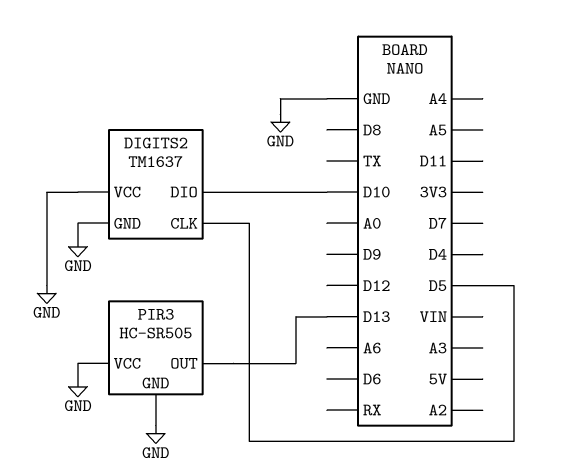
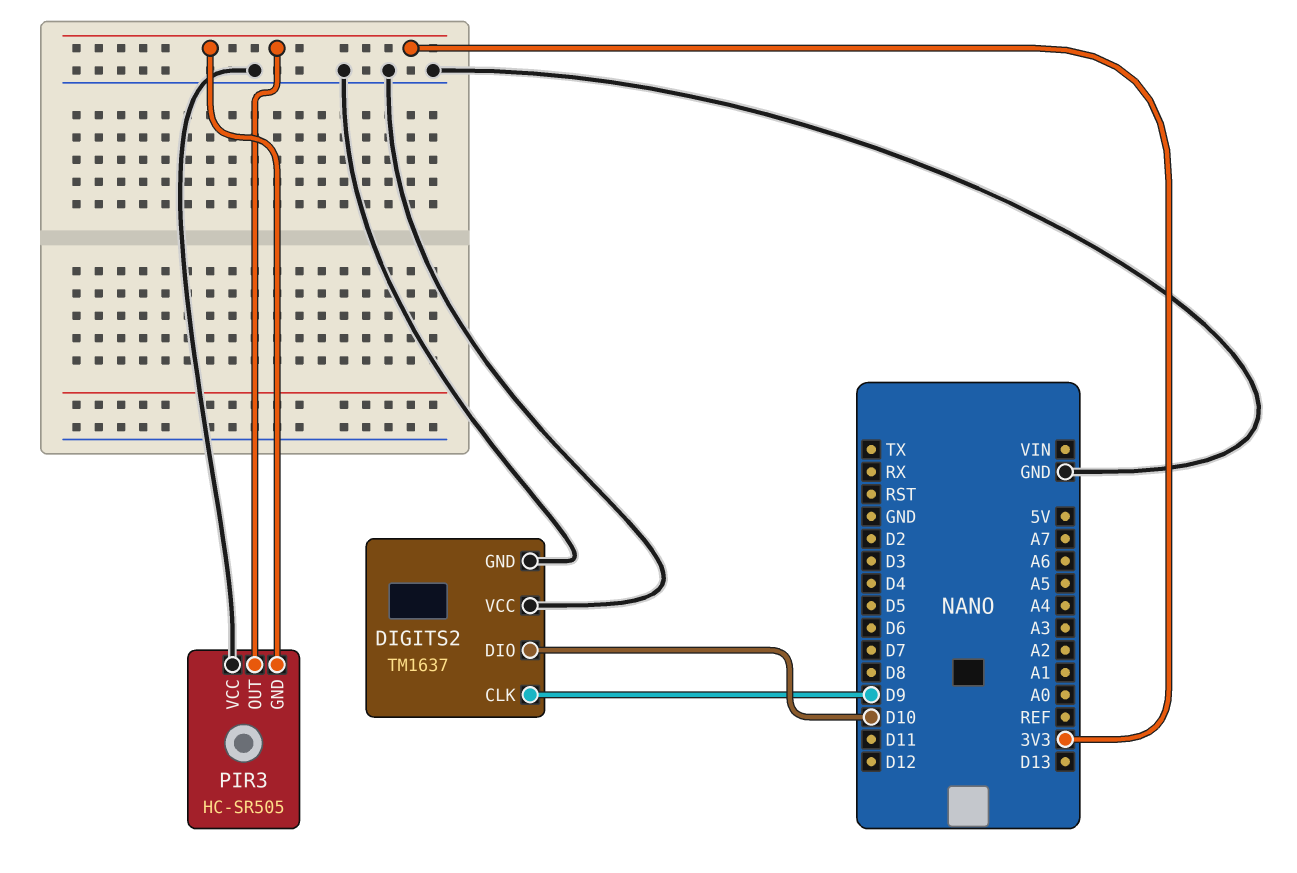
DIGITS2 pin CLK: D5 -> D9
PIR3 pin GND: GND -> 3V3
PIR3 pin OUT: D13 -> 3V3

